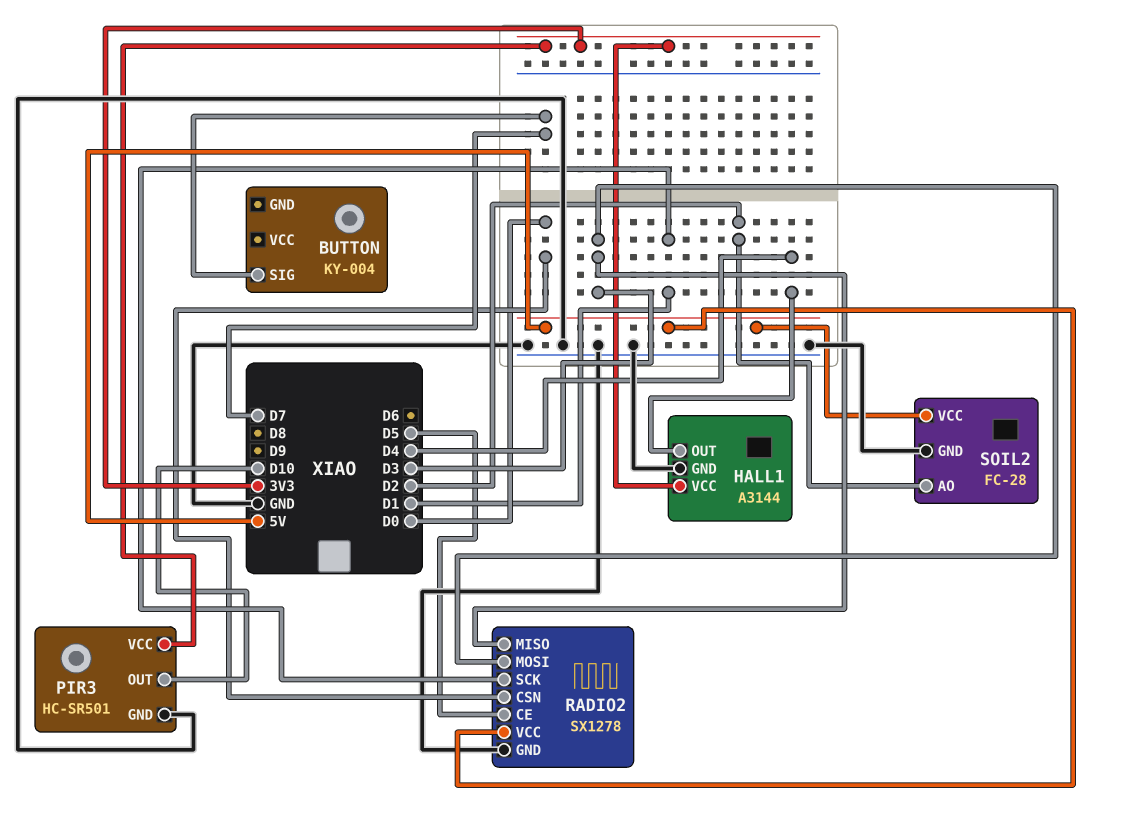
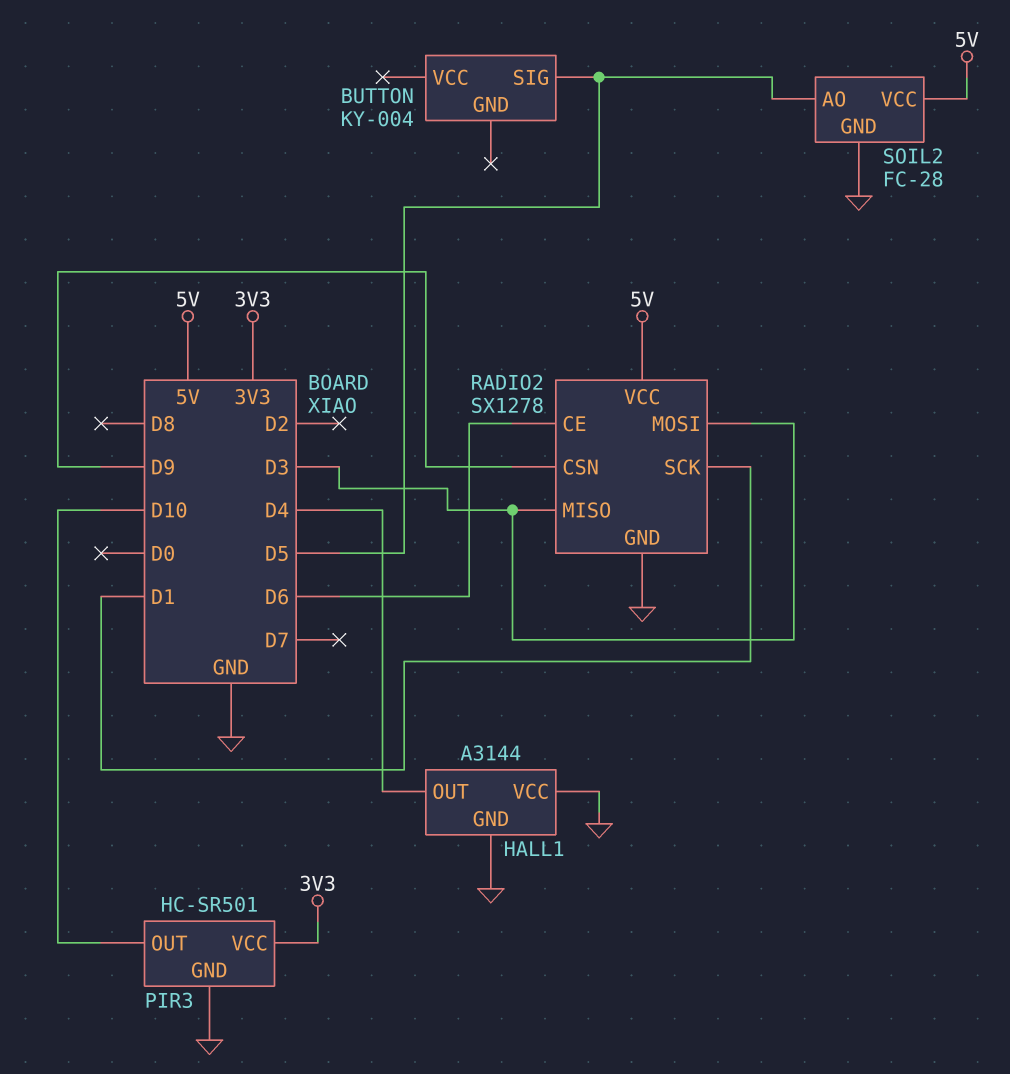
BUTTON pin SIG: D7 -> D5
HALL1 pin VCC: 3V3 -> GND
RADIO2 pin CE: D5 -> D6
RADIO2 pin CSN: D0 -> D9
SOIL2 pin AO: D2 -> D5

